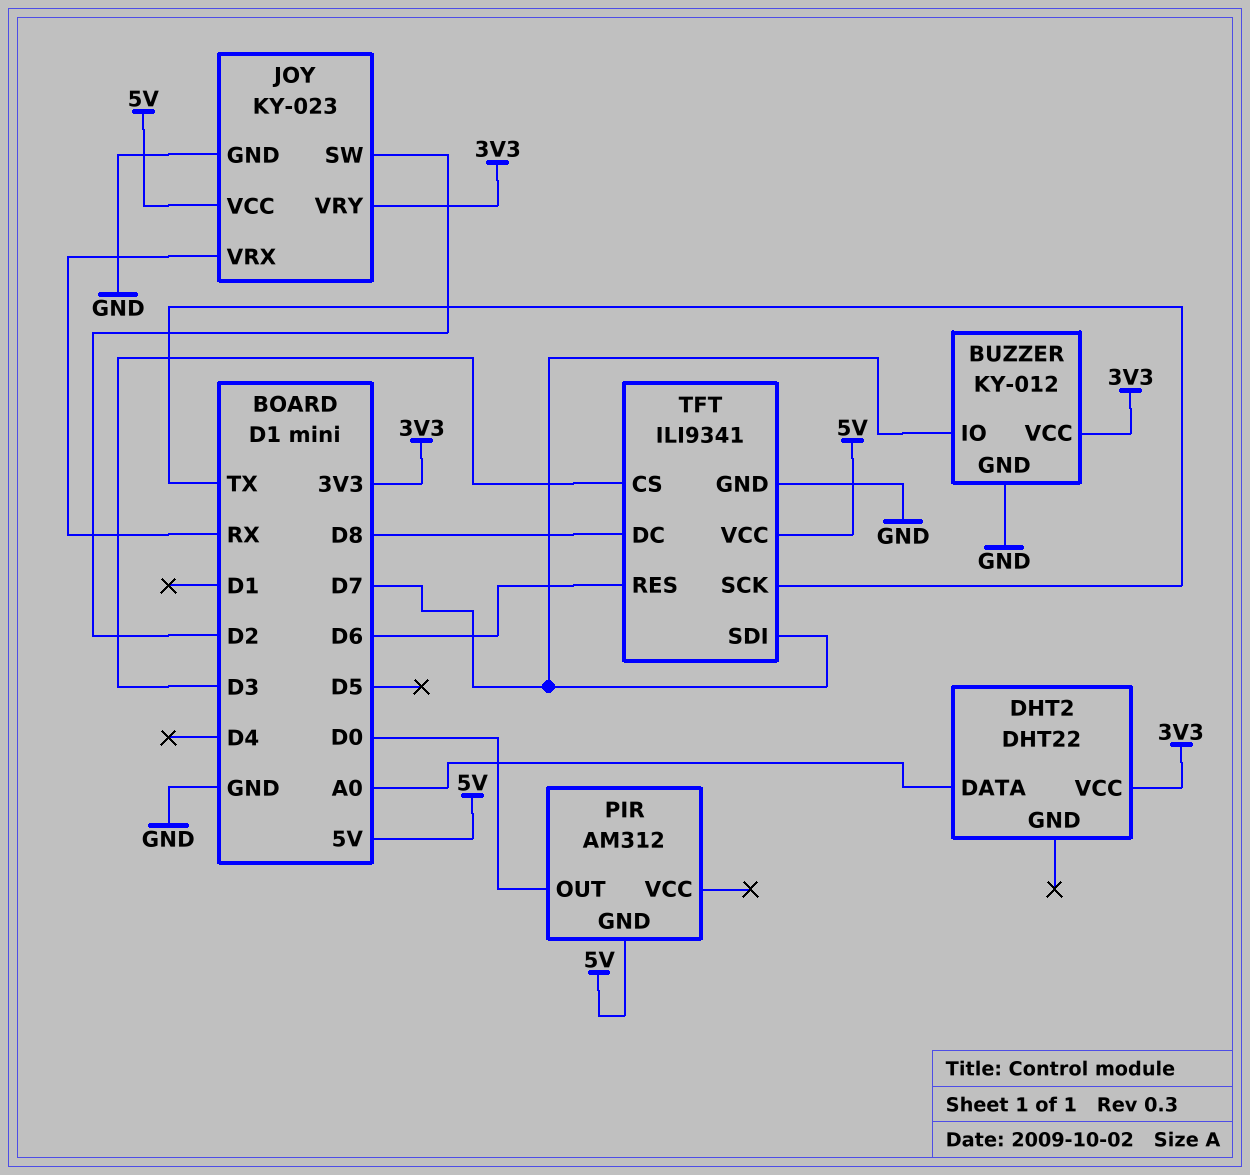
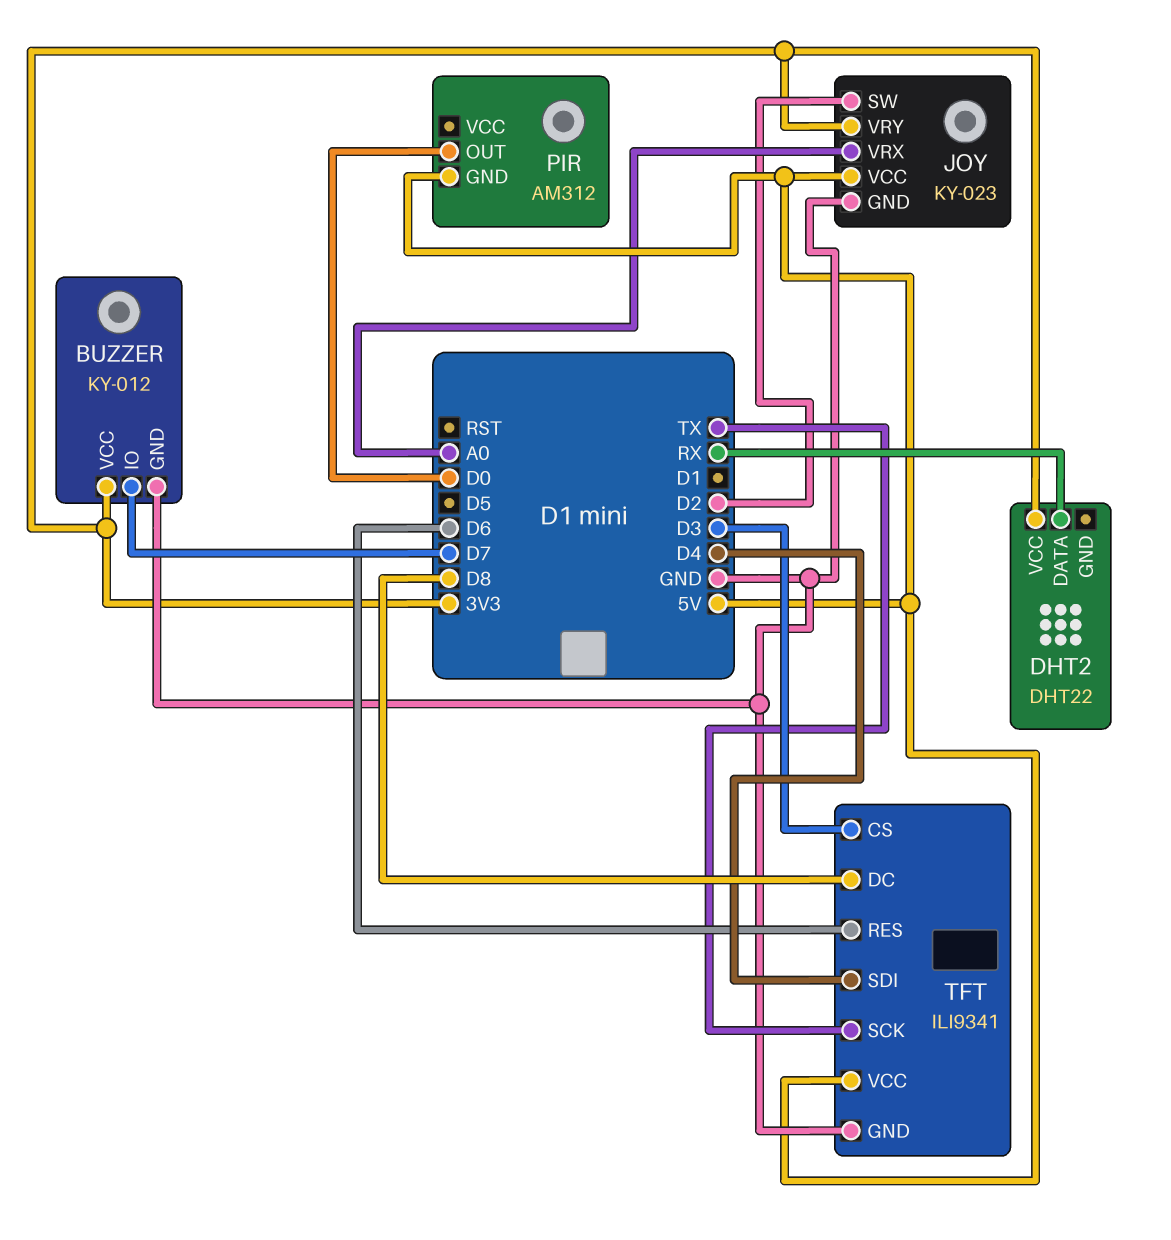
DHT2 pin DATA: A0 -> RX
JOY pin VRX: RX -> A0
TFT pin SDI: D7 -> D4

